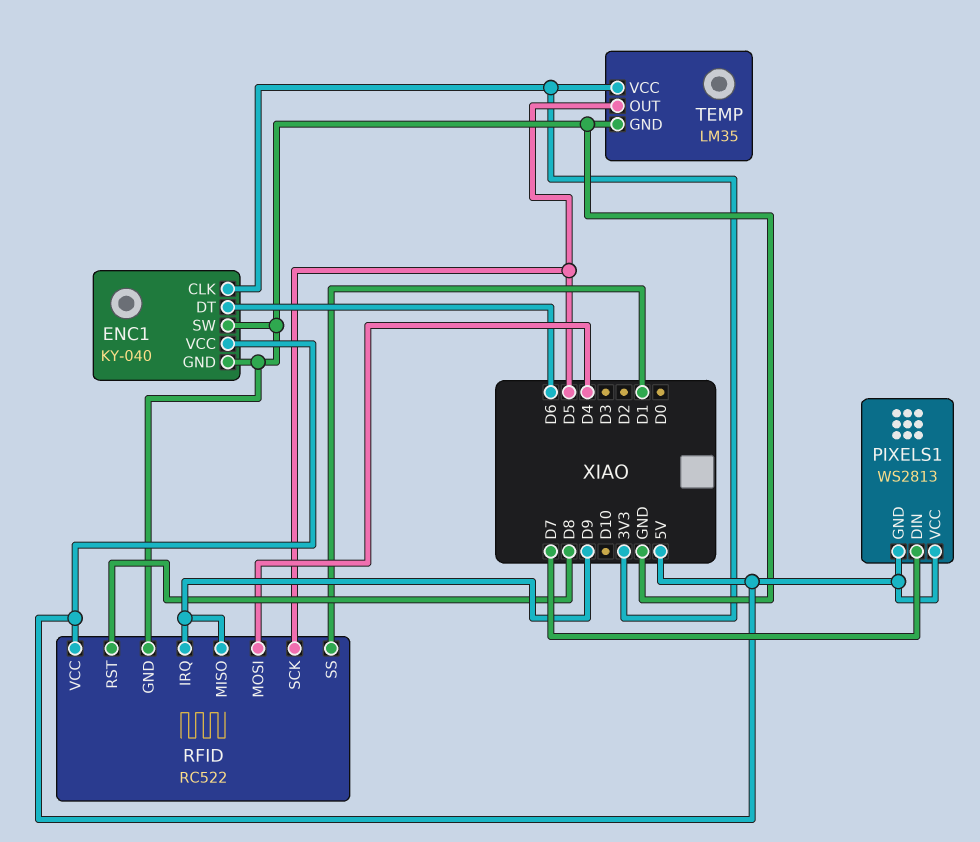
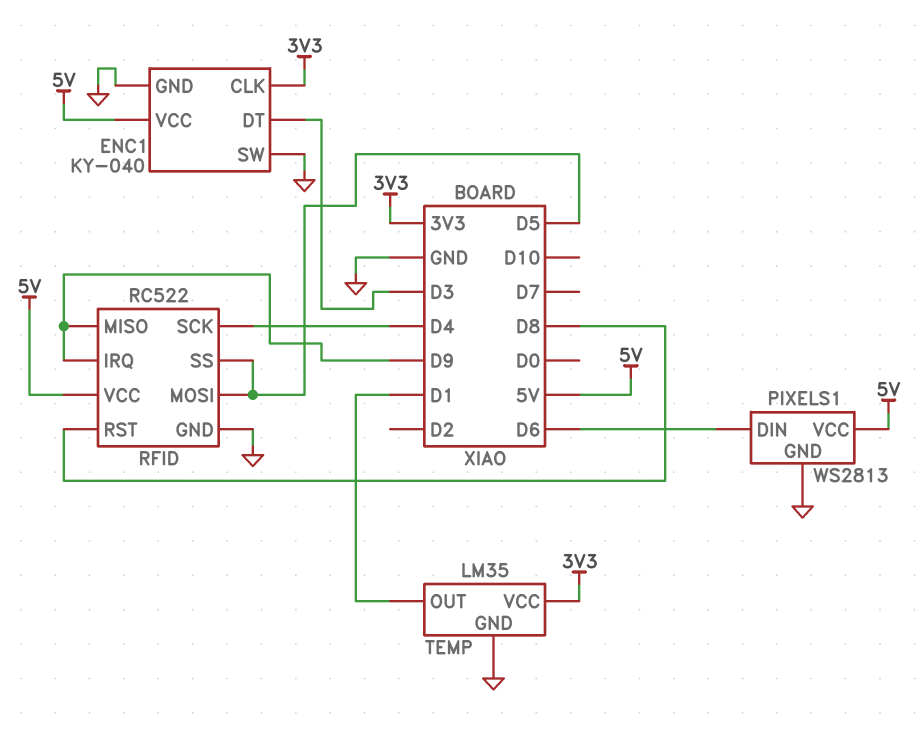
ENC1 pin DT: D6 -> D3
PIXELS1 pin DIN: D7 -> D6
PIXELS1 pin GND: 5V -> GND
RFID pin MOSI: D4 -> D5
RFID pin SCK: D5 -> D4
RFID pin SS: D1 -> D5
TEMP pin OUT: D5 -> D1

